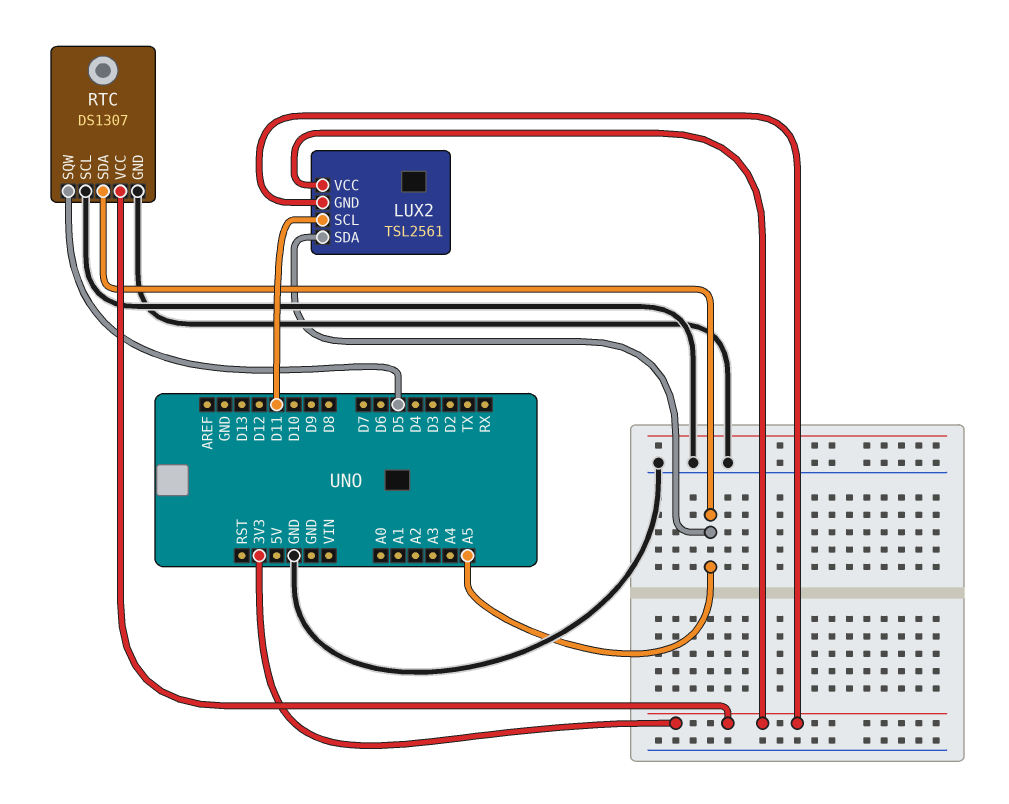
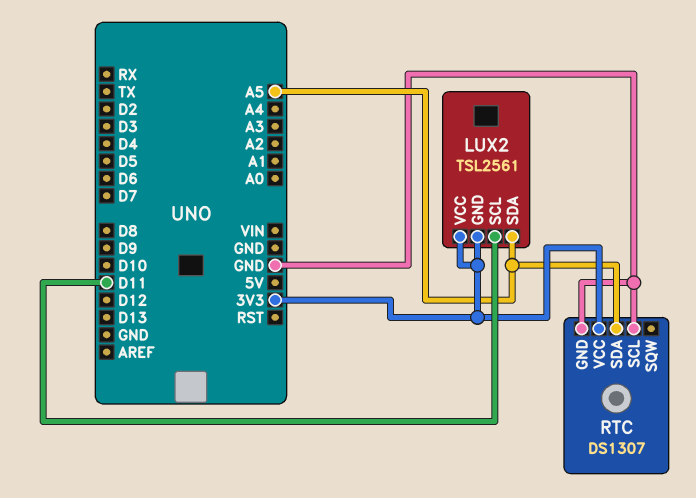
RTC pin SQW: D5 -> none

